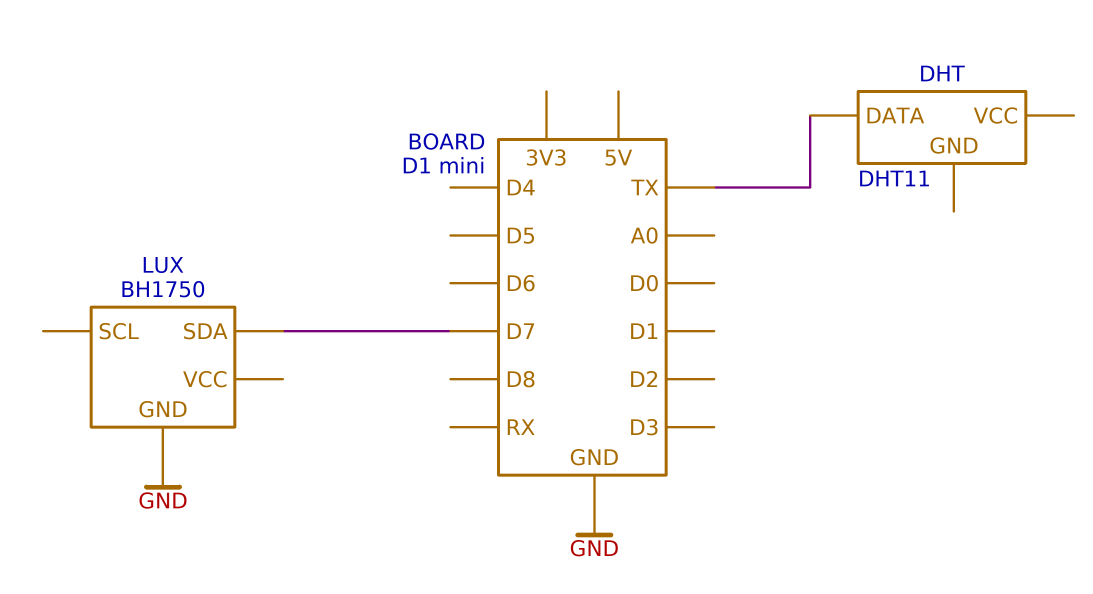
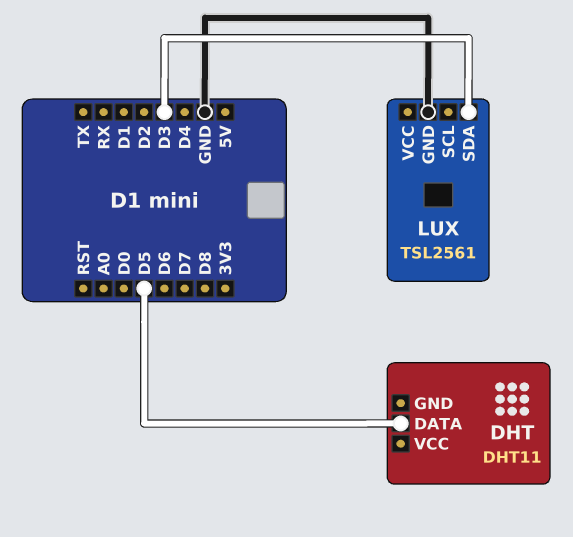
DHT pin DATA: TX -> D5
LUX: BH1750 -> TSL2561
LUX pin SDA: D7 -> D3

